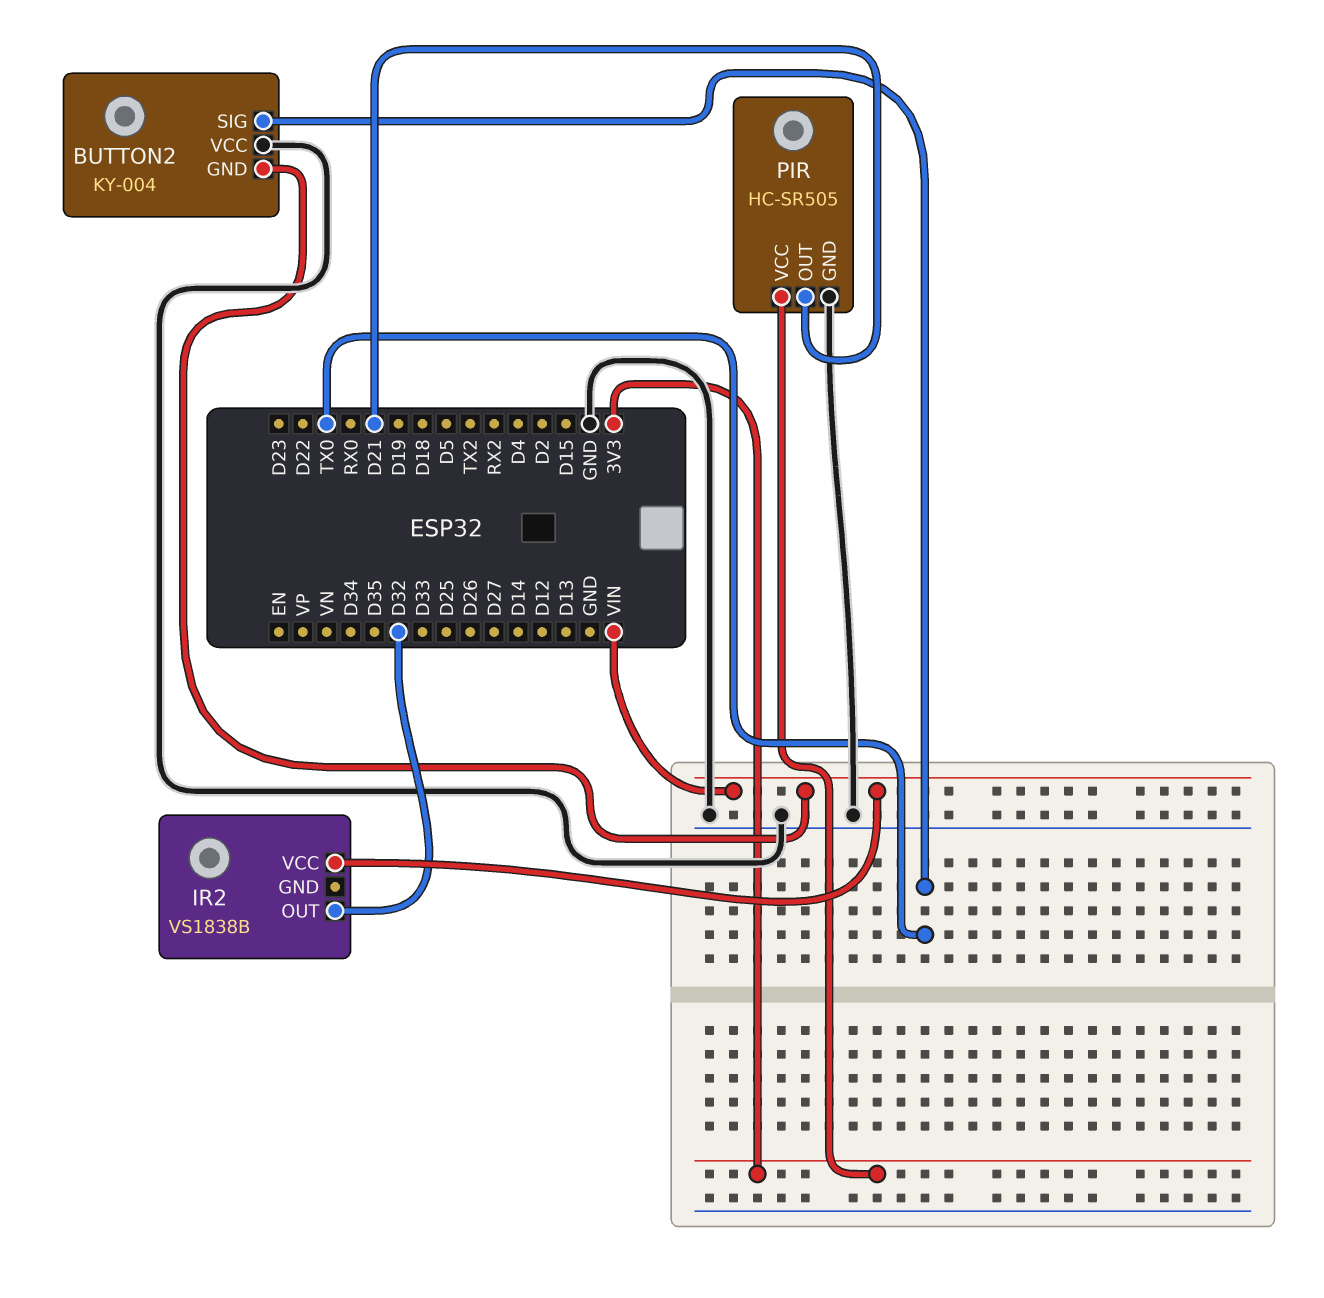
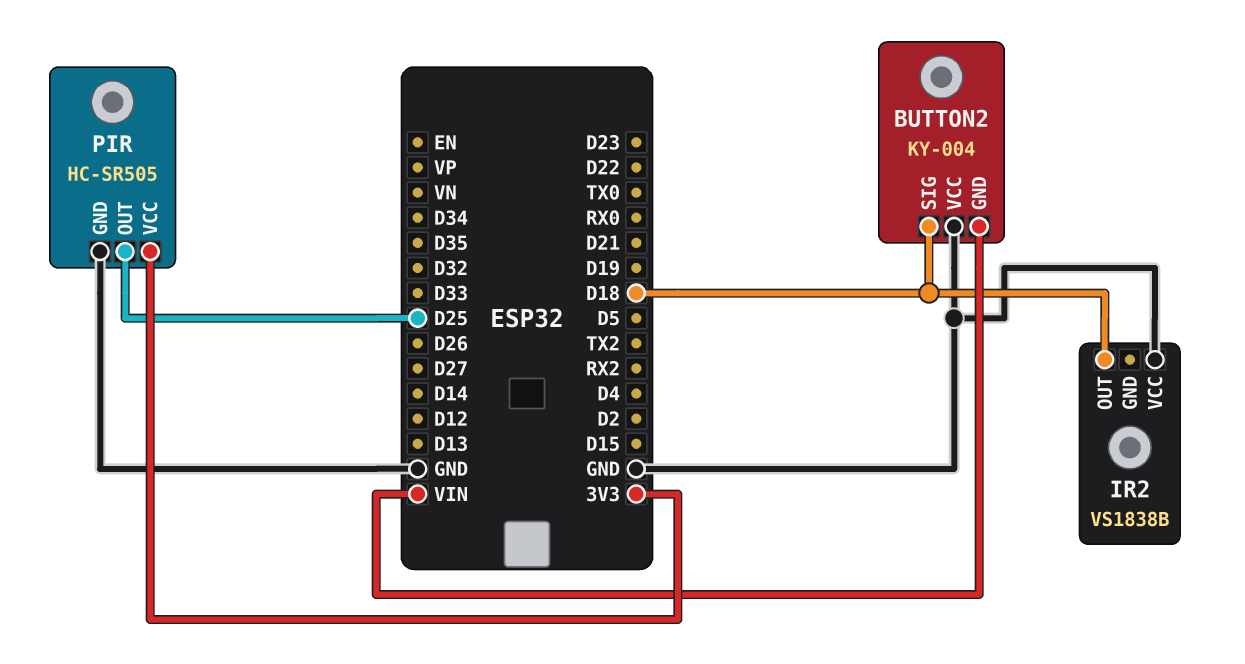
BUTTON2 pin SIG: TX0 -> D18
IR2 pin OUT: D32 -> D18
IR2 pin VCC: VIN -> GND
PIR pin OUT: D21 -> D25

